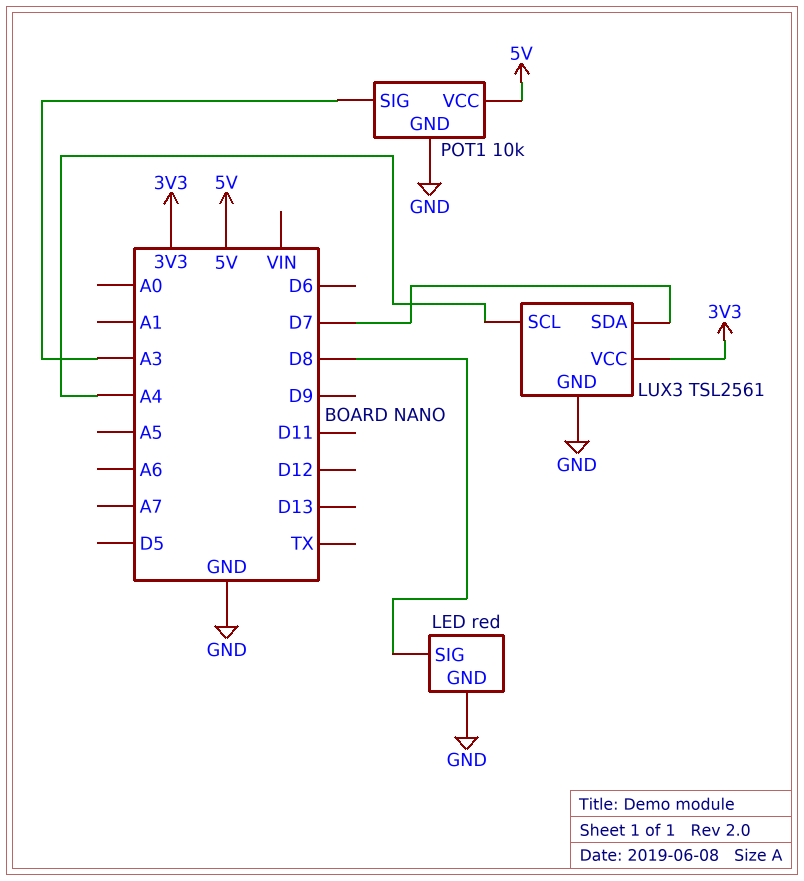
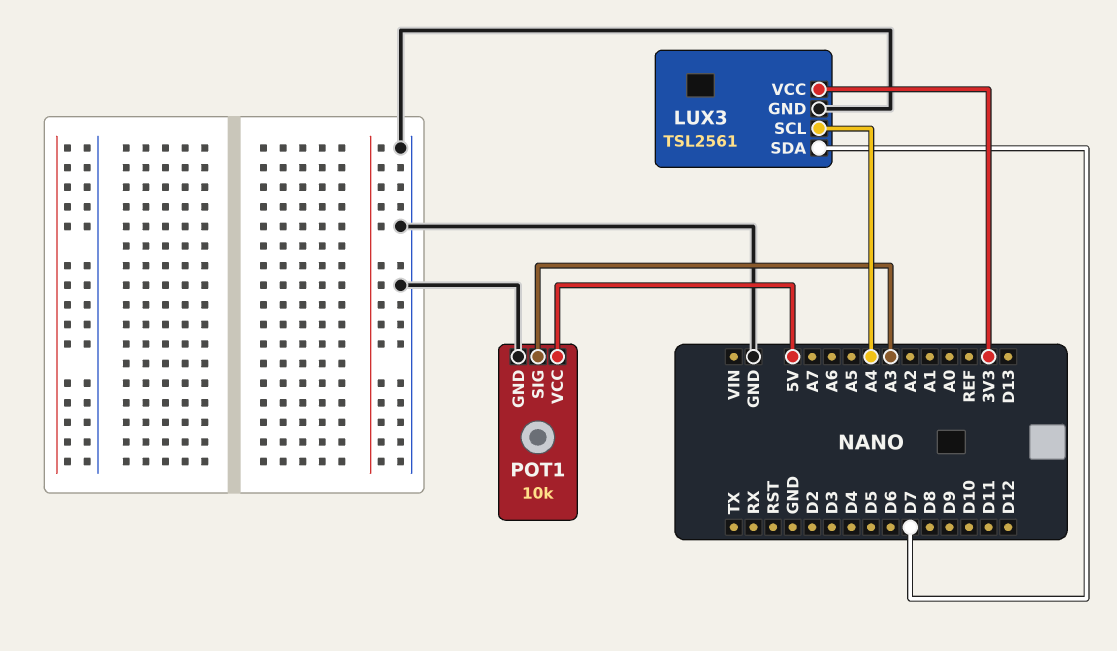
LED: red -> none
LED pin GND: GND -> none
LED pin SIG: D8 -> none

